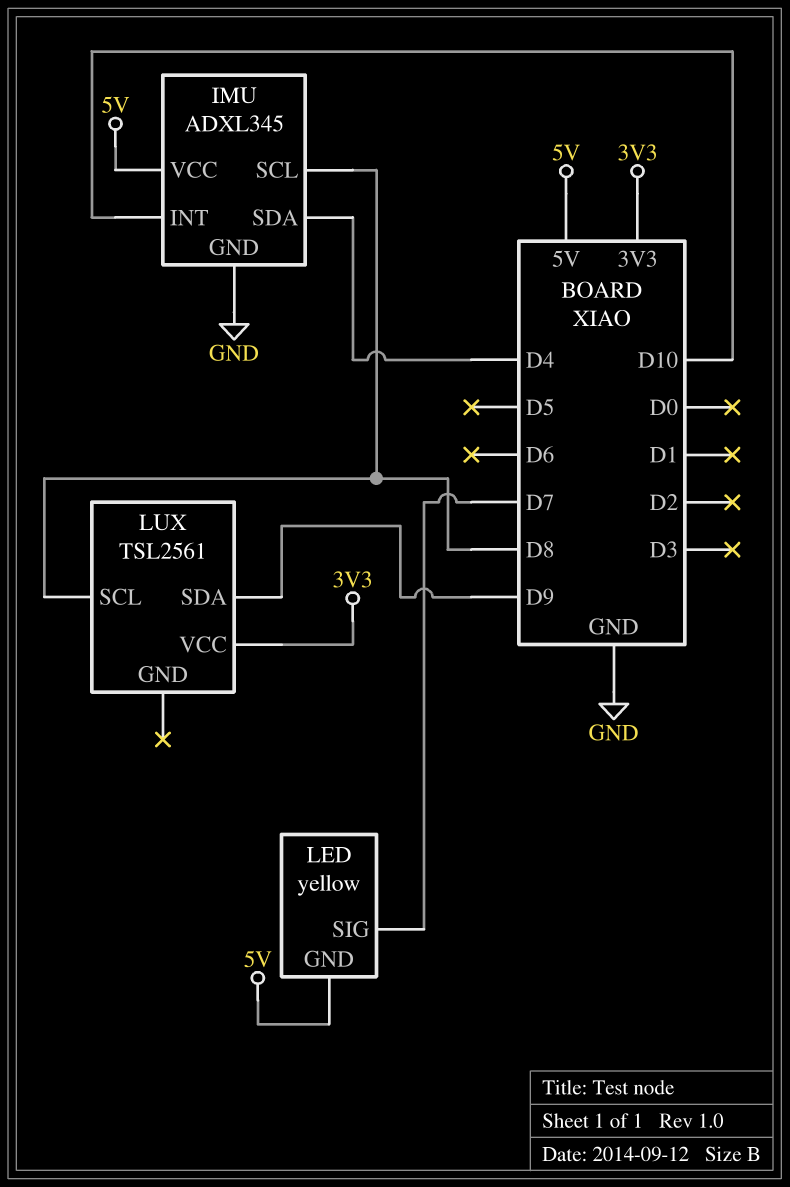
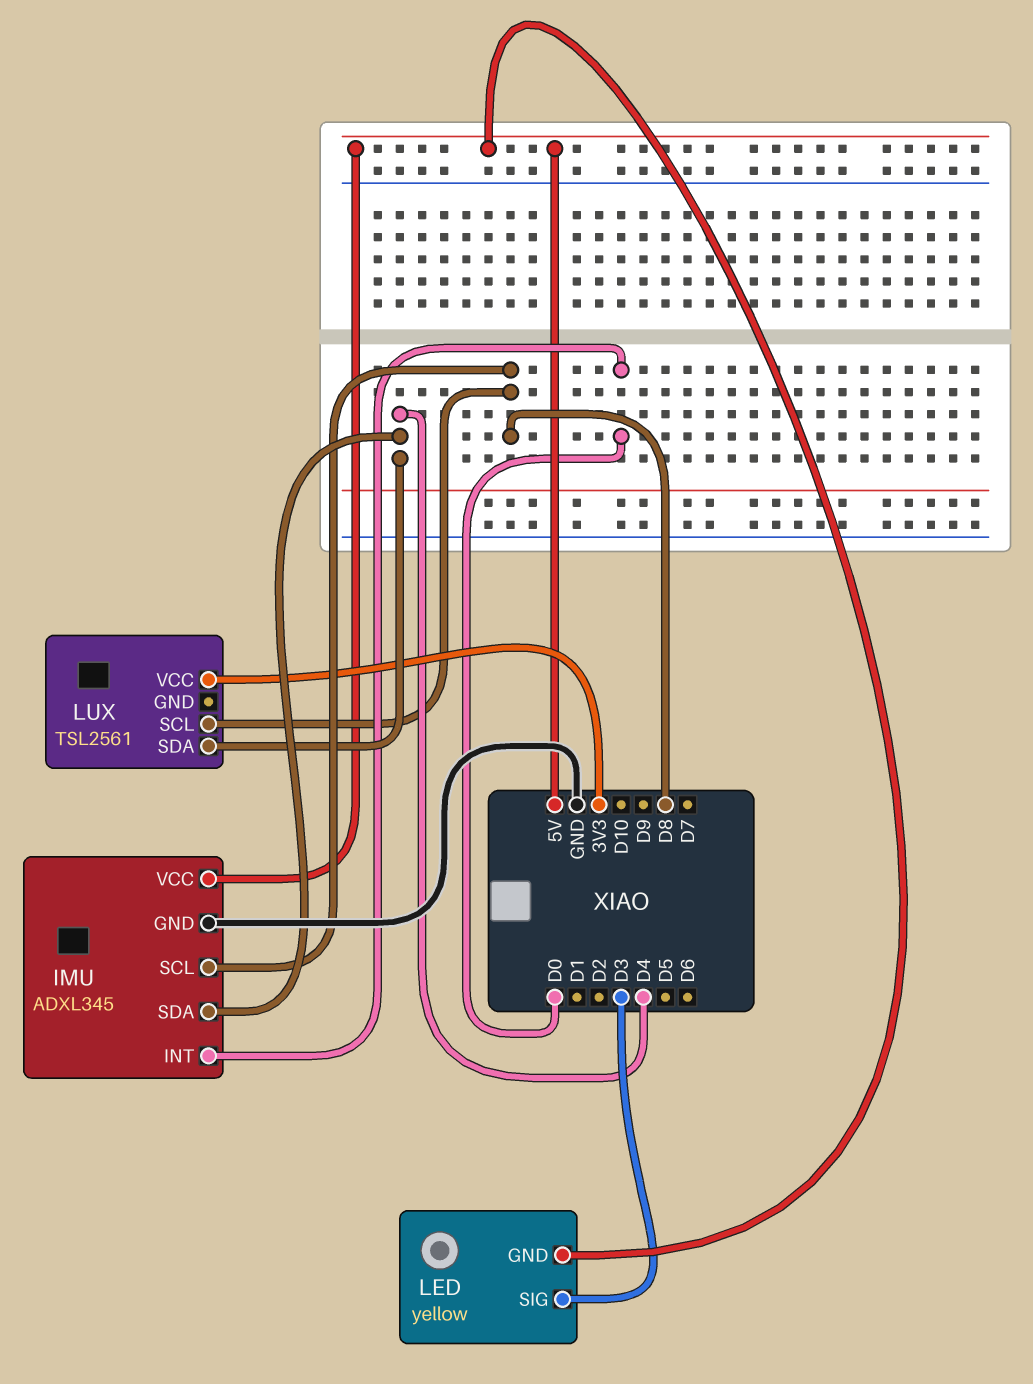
IMU pin INT: D10 -> D0
LED pin SIG: D7 -> D3
LUX pin SDA: D9 -> D4

